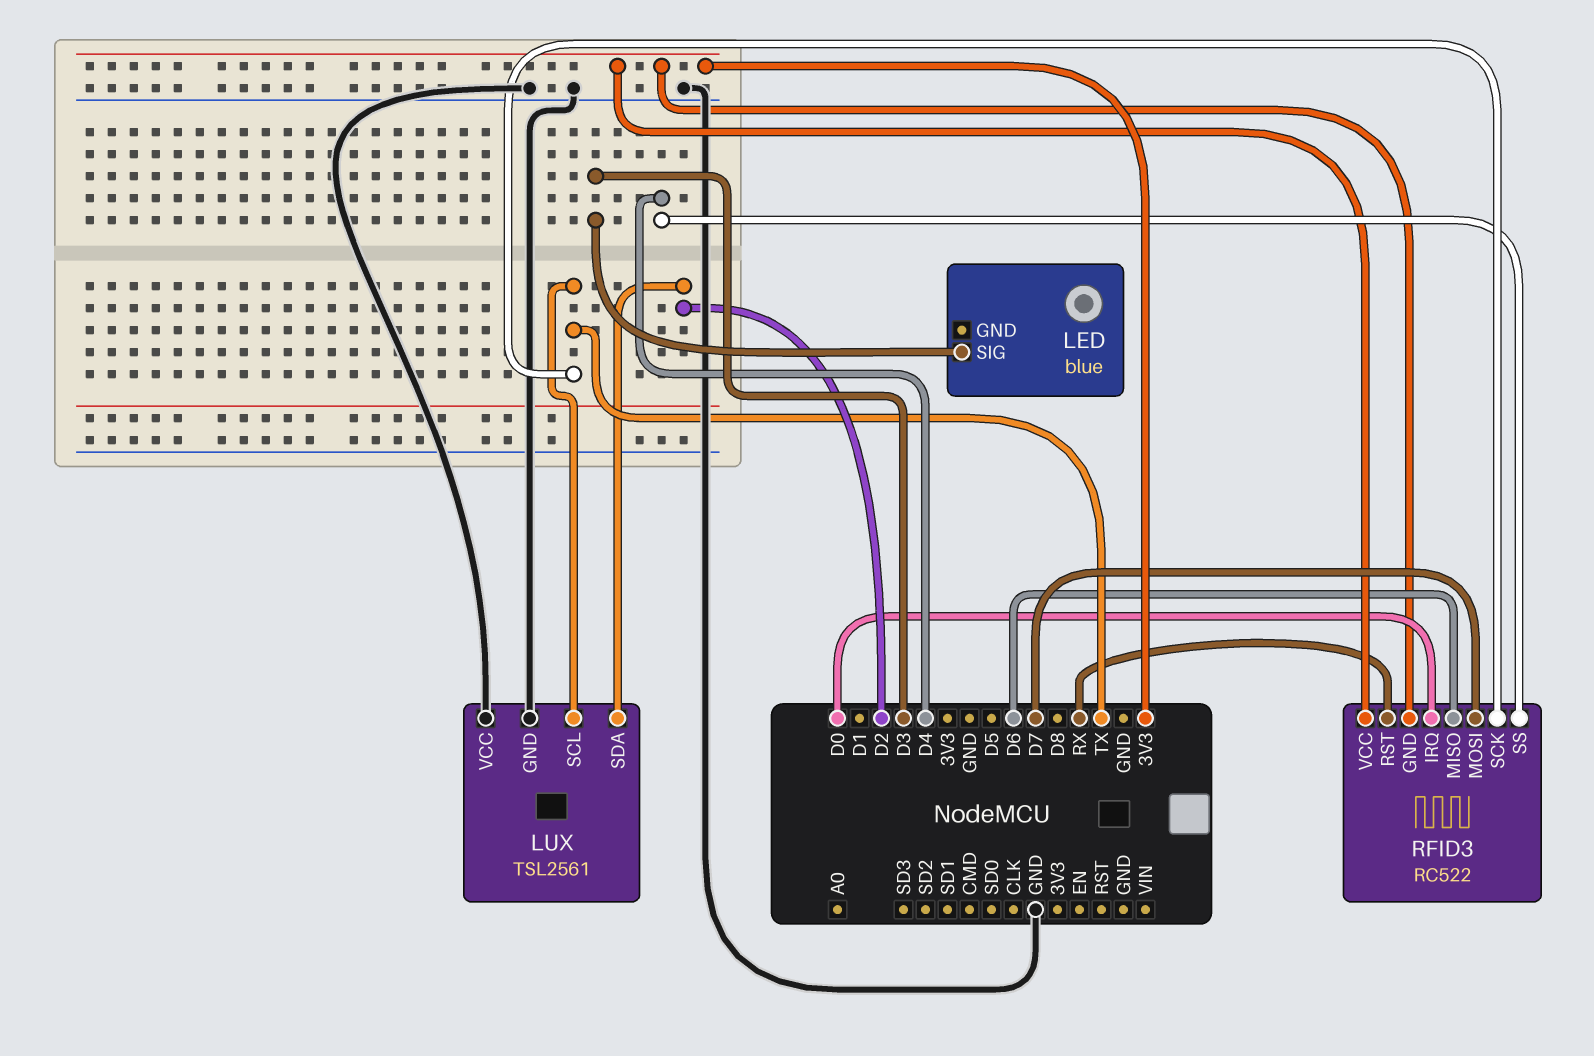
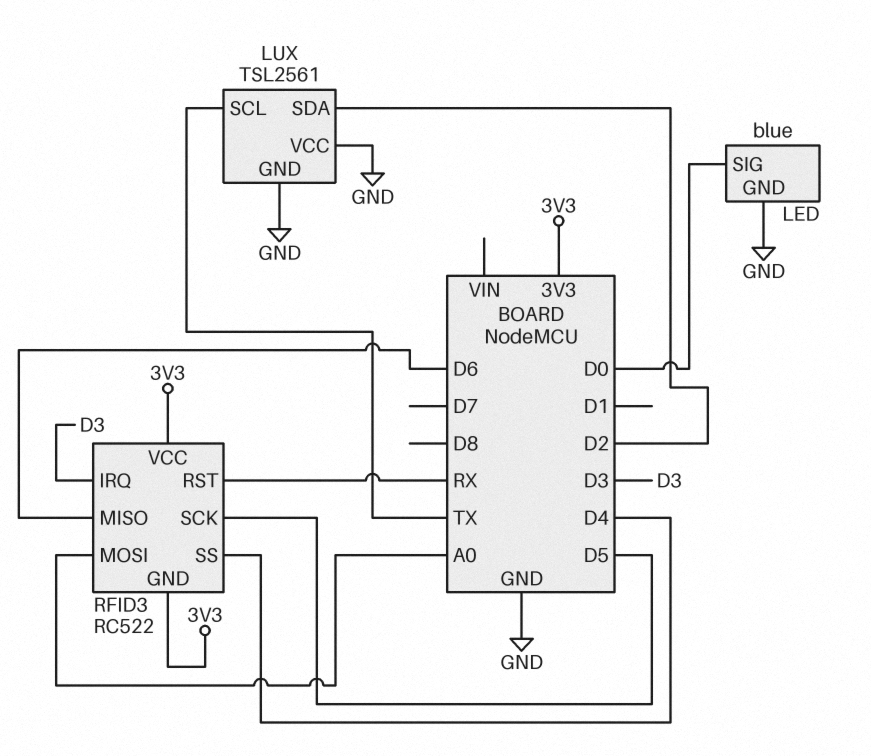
LED pin GND: none -> GND
LED pin SIG: D3 -> D0
RFID3 pin IRQ: D0 -> D3
RFID3 pin MOSI: D7 -> A0
RFID3 pin SCK: TX -> D5

